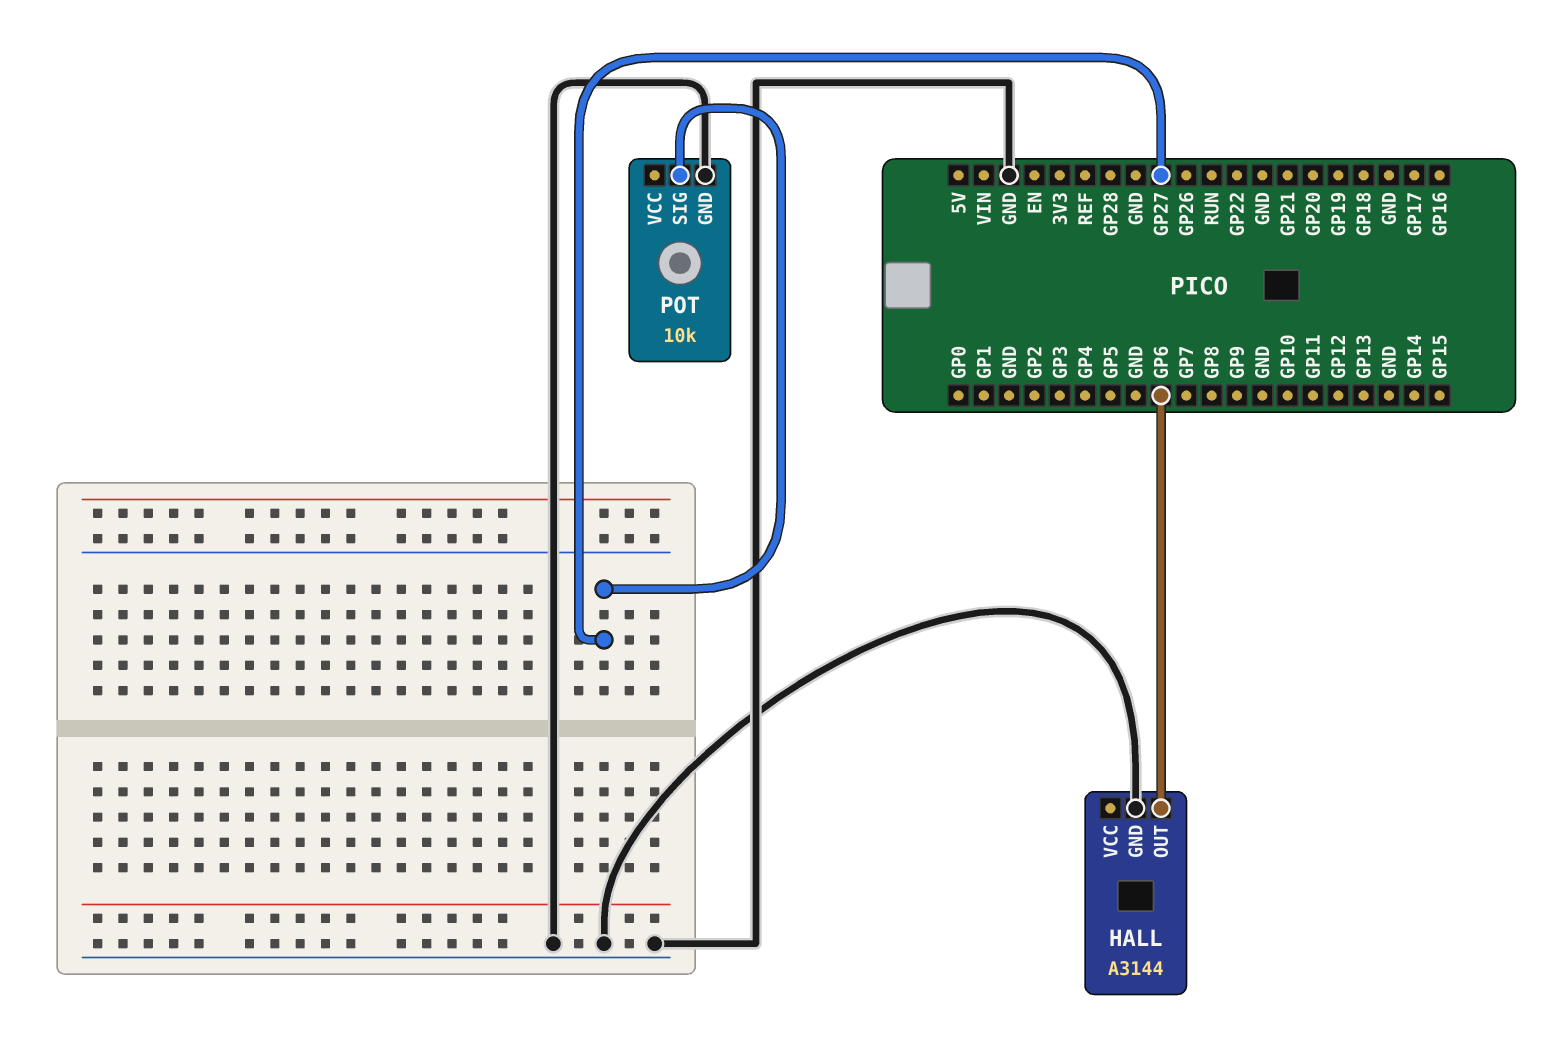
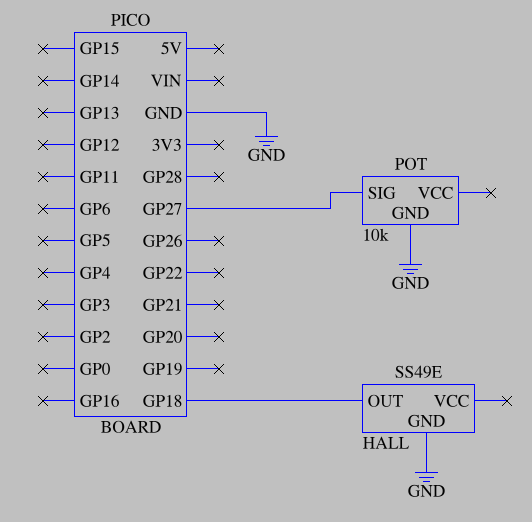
HALL: A3144 -> SS49E
HALL pin OUT: GP6 -> GP18

